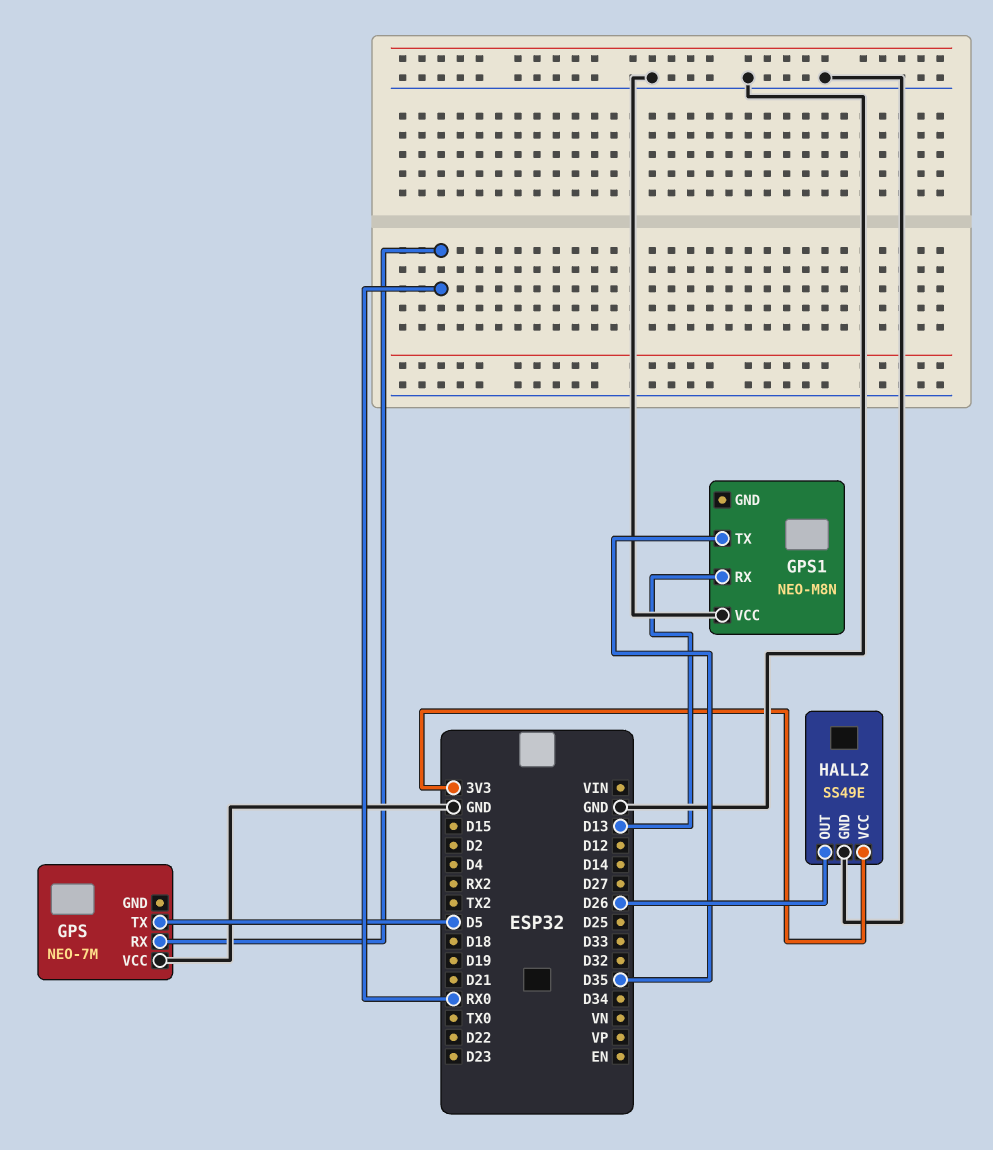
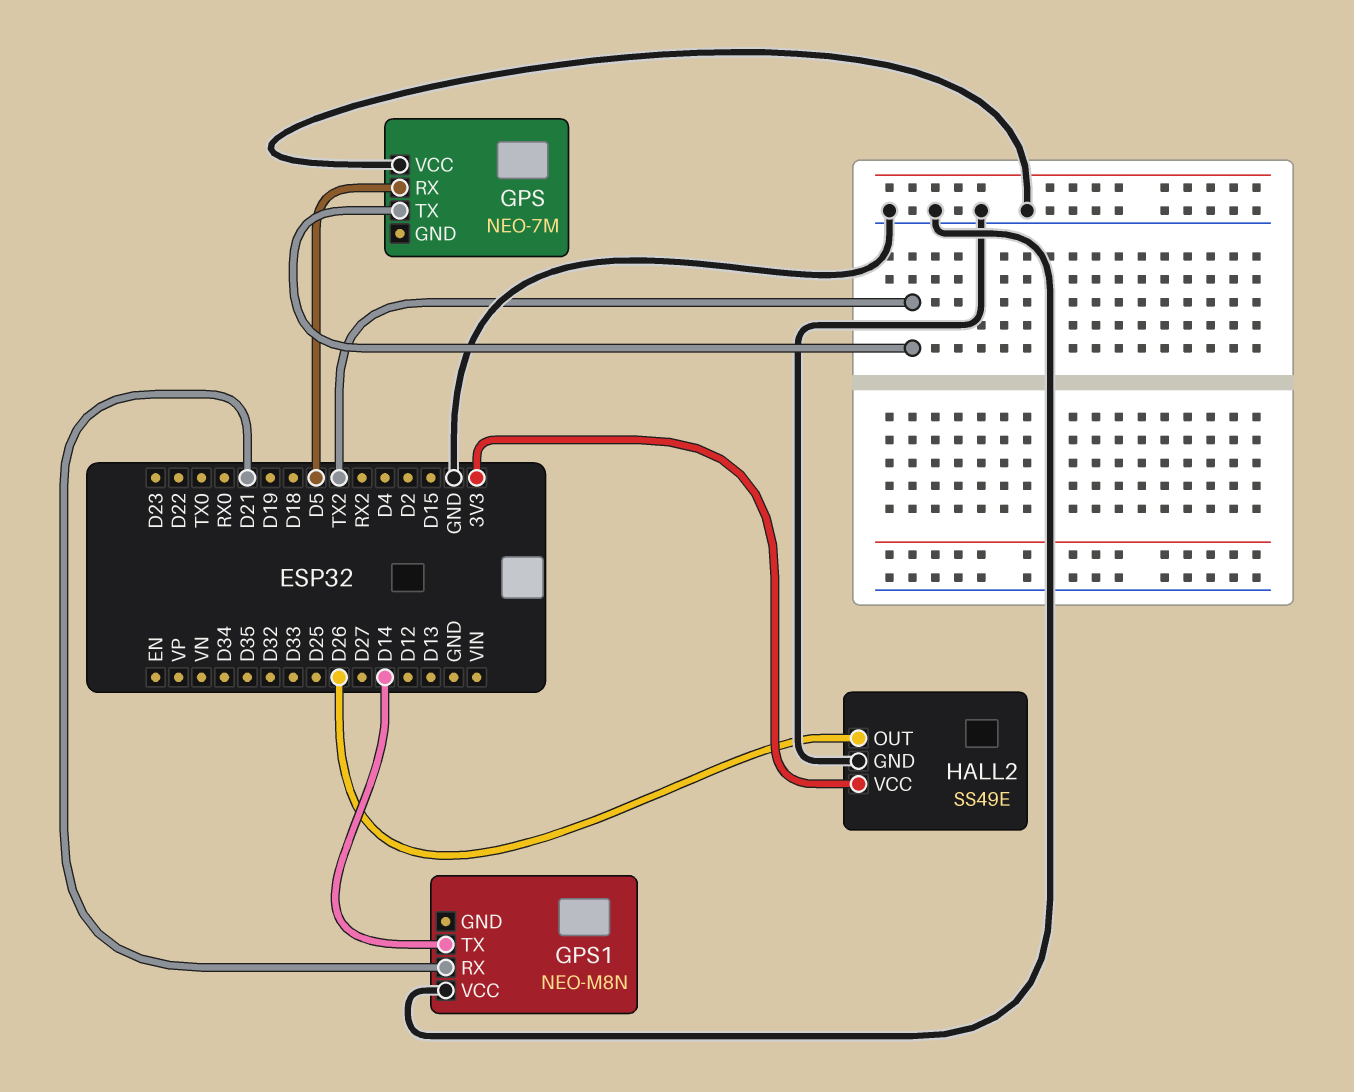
GPS pin RX: RX0 -> D5
GPS pin TX: D5 -> TX2
GPS1 pin RX: D13 -> D21
GPS1 pin TX: D35 -> D14

